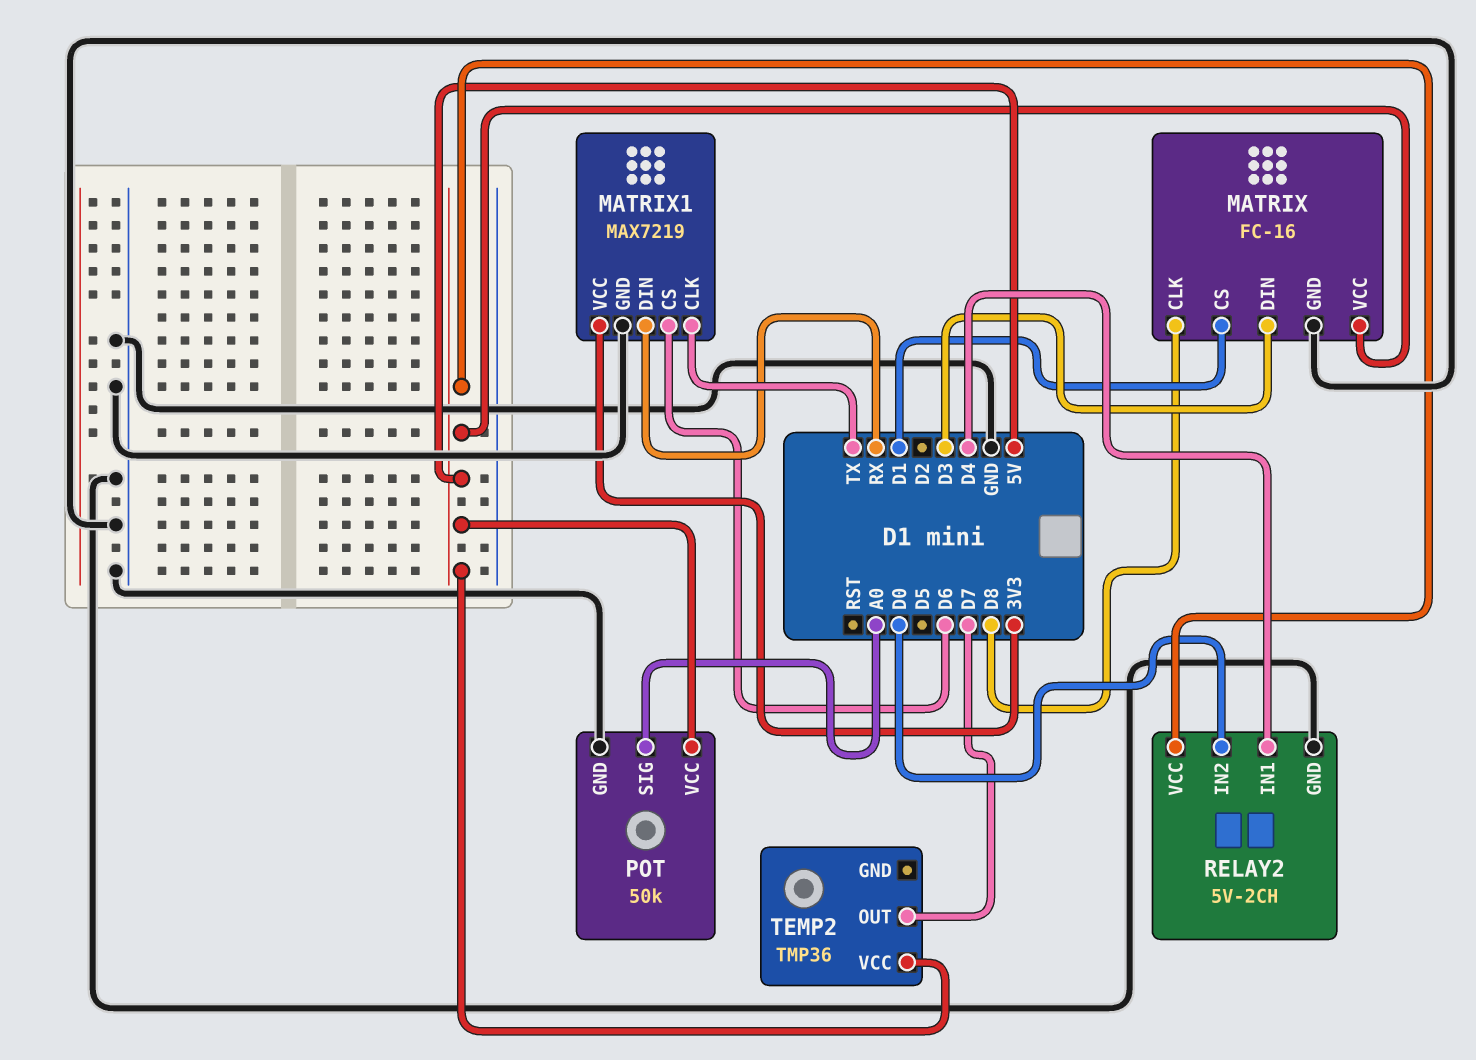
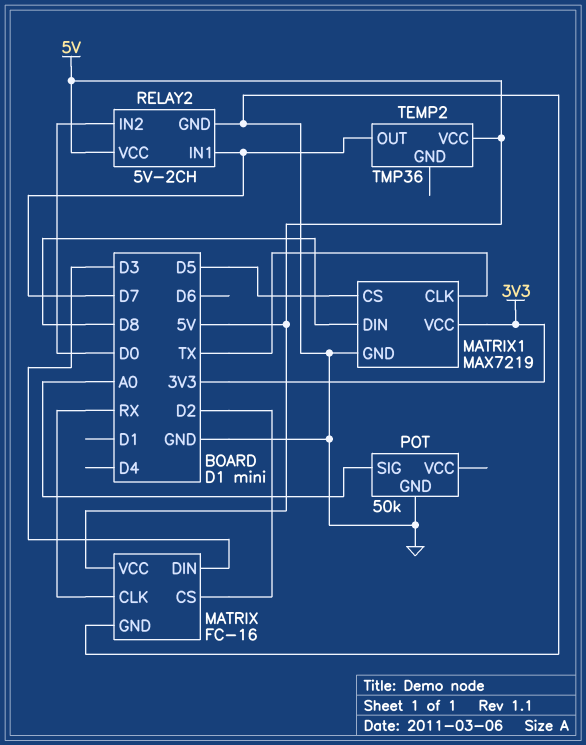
MATRIX pin CLK: D8 -> RX
MATRIX pin CS: D1 -> D2
MATRIX1 pin CS: D6 -> D5
MATRIX1 pin DIN: RX -> D8
POT pin VCC: 5V -> none
RELAY2 pin IN1: D4 -> D7

